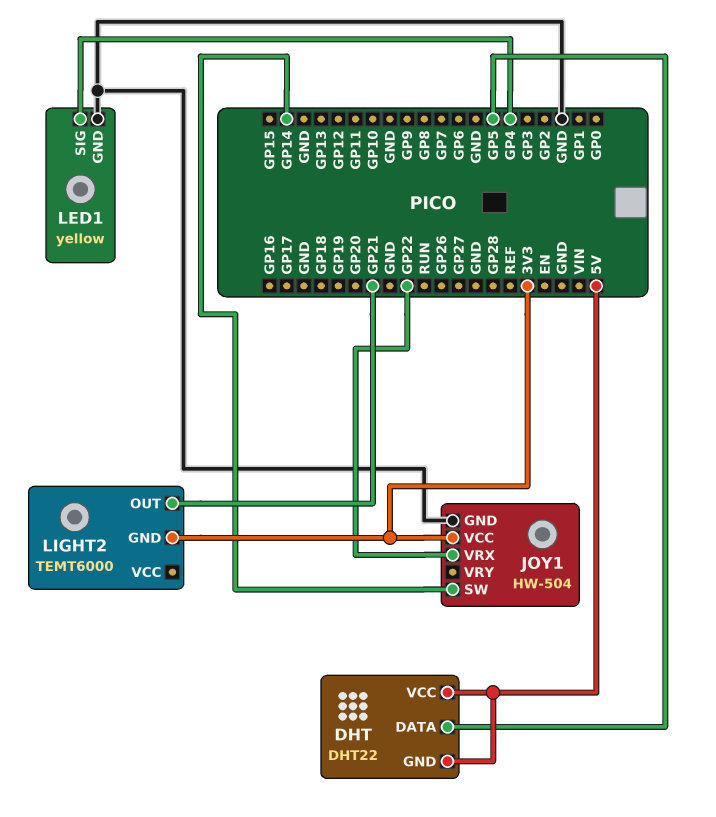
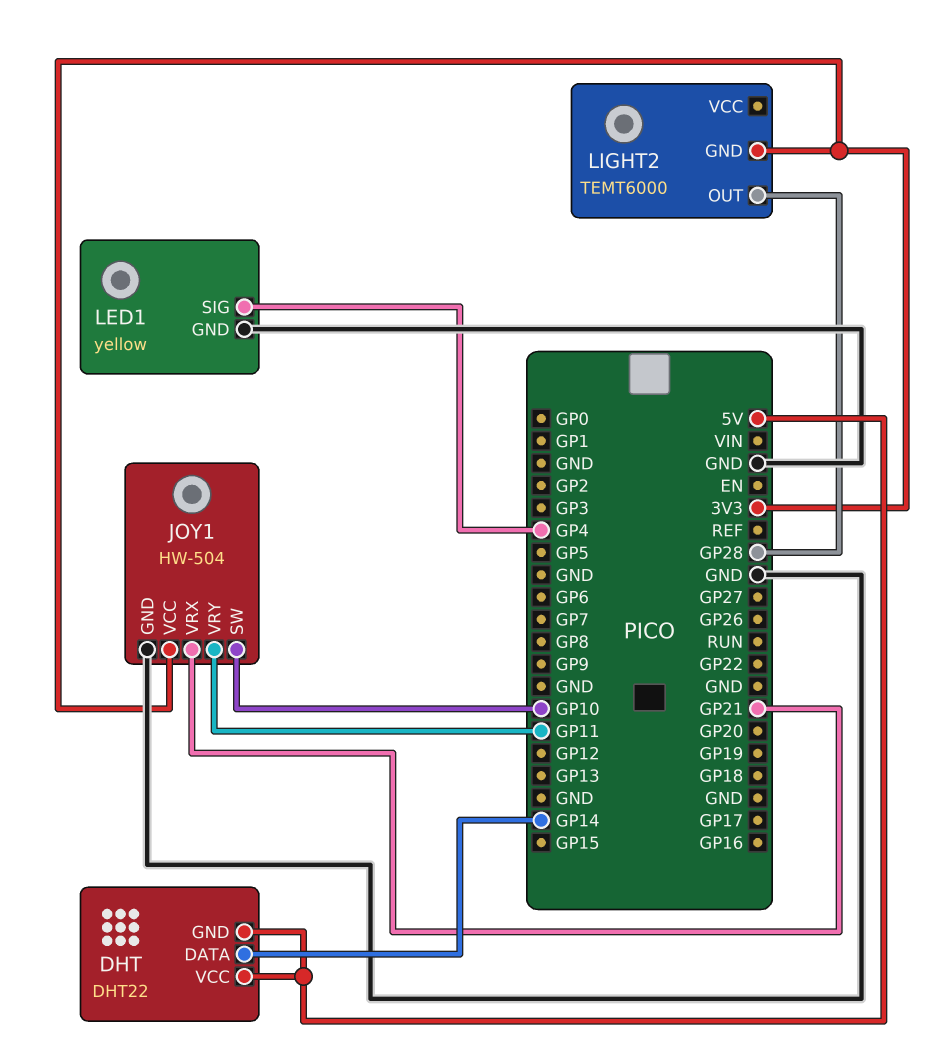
DHT pin DATA: GP5 -> GP14
JOY1 pin SW: GP14 -> GP10
JOY1 pin VRX: GP22 -> GP21
JOY1 pin VRY: none -> GP11
LIGHT2 pin OUT: GP21 -> GP28

